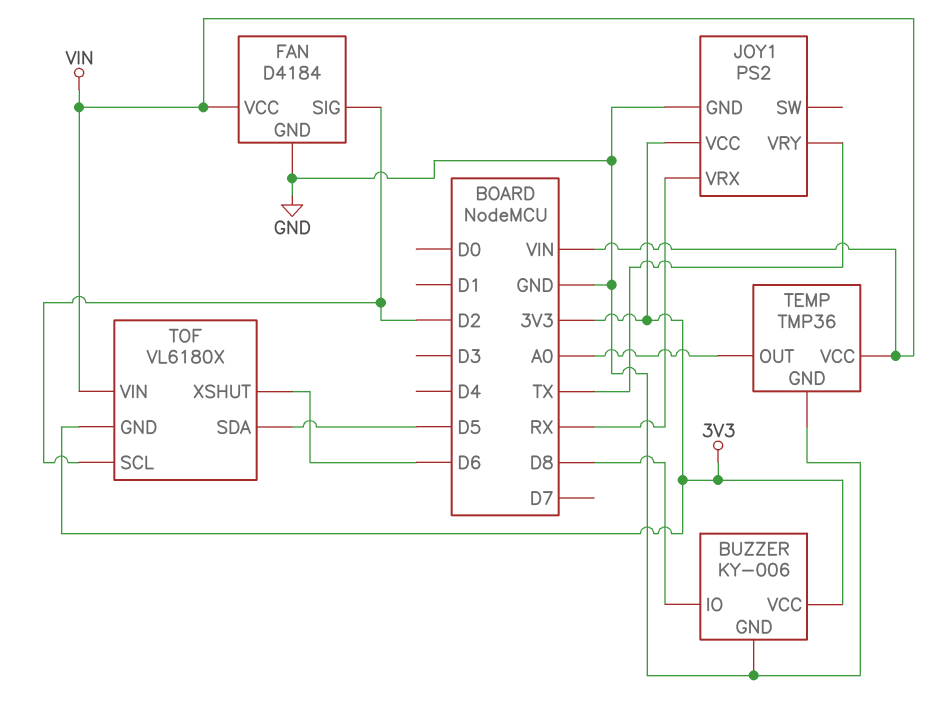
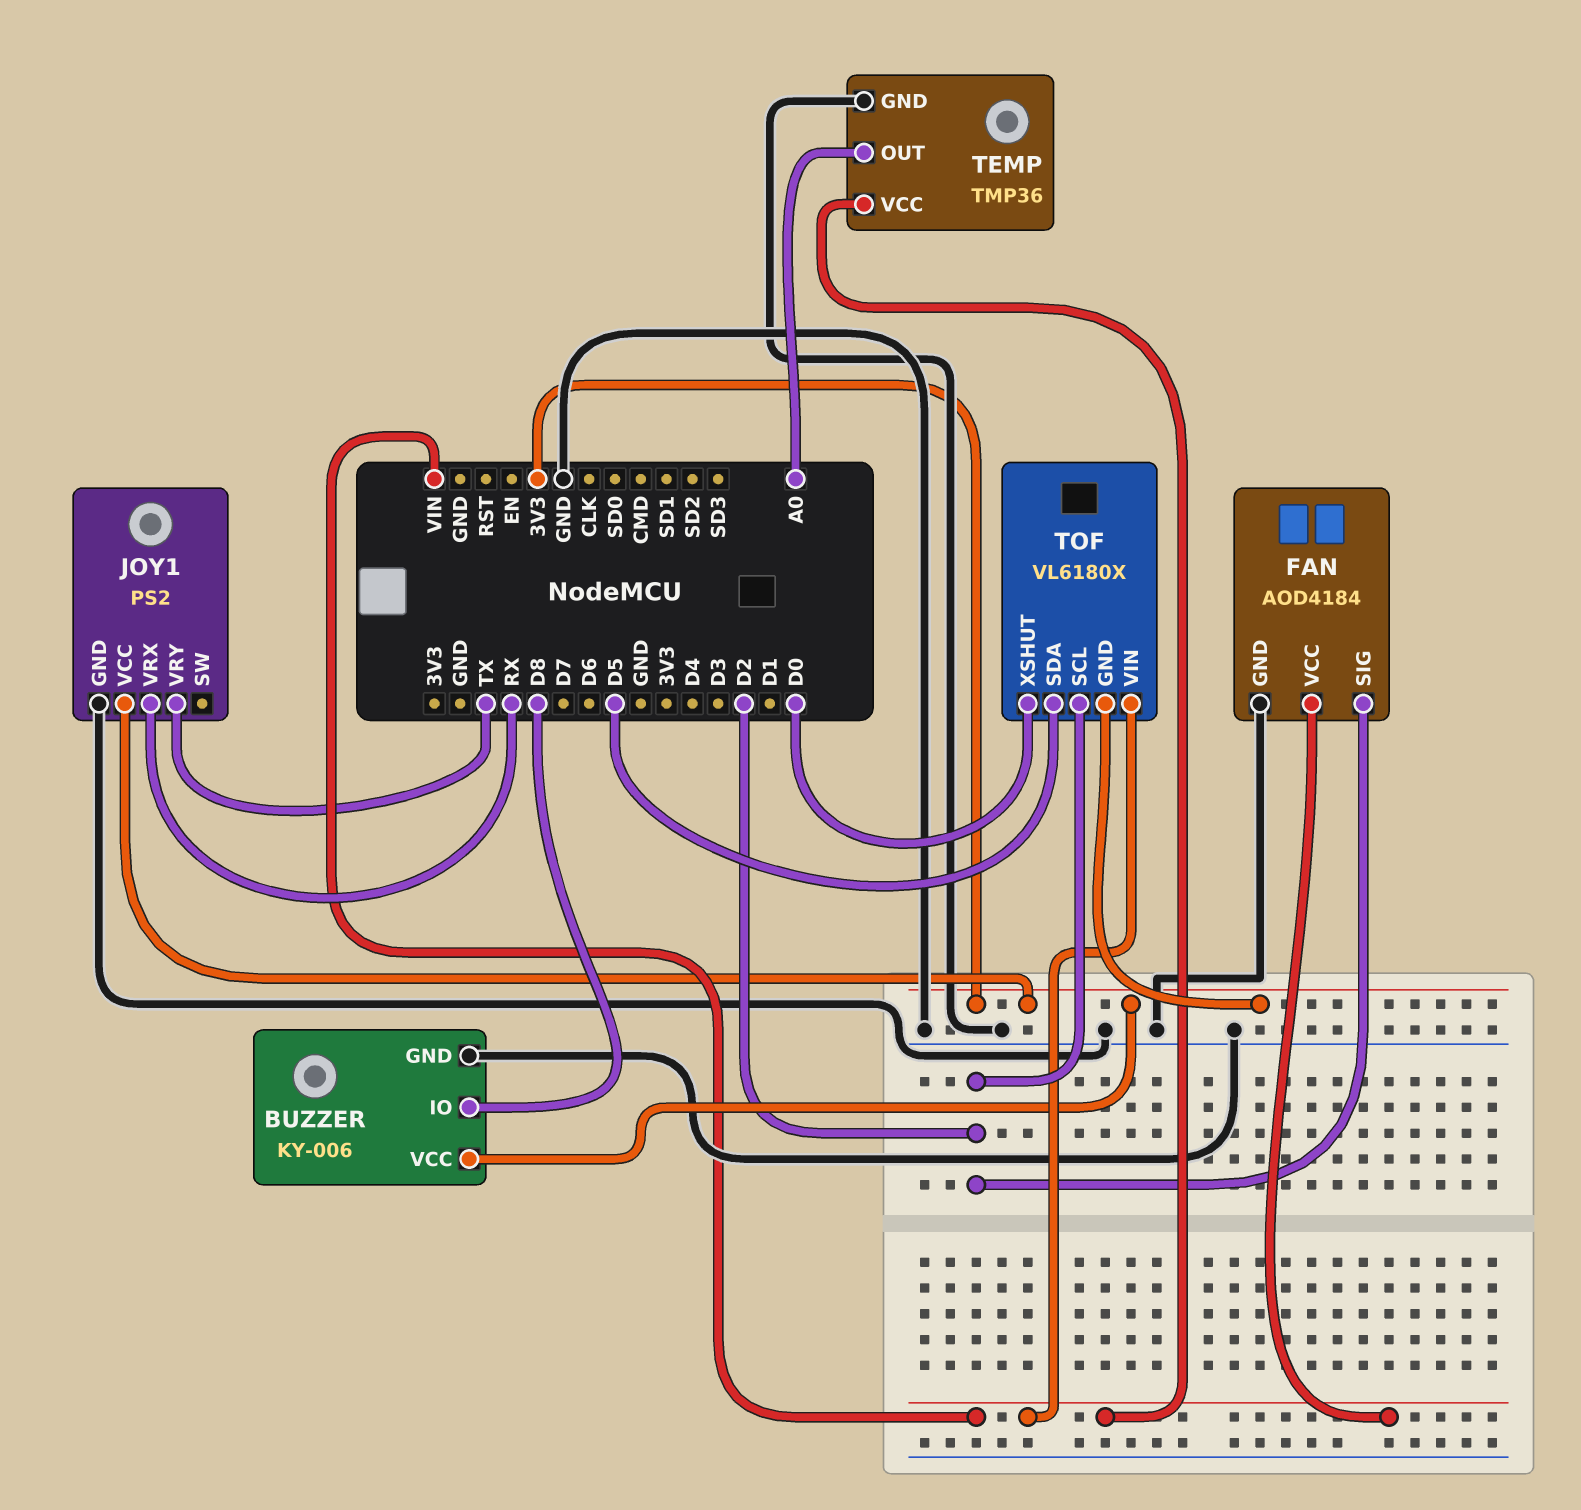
FAN: D4184 -> AOD4184
TOF pin XSHUT: D6 -> D0

